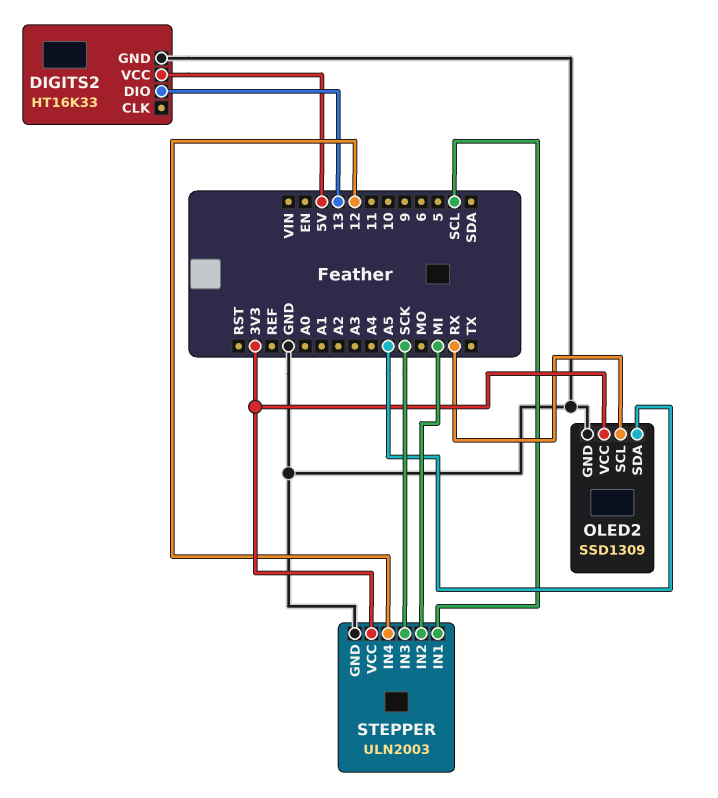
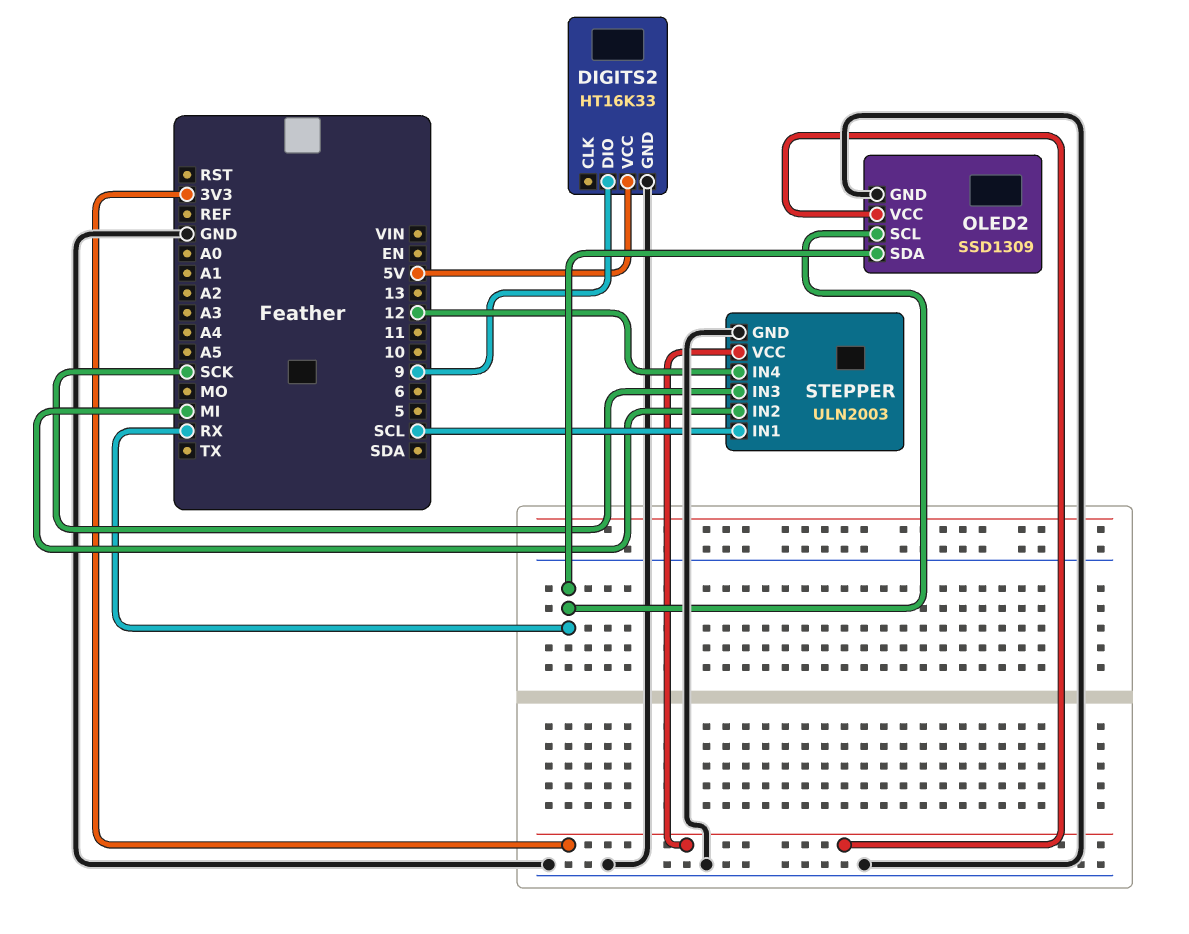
DIGITS2 pin DIO: 13 -> 9
OLED2 pin SDA: A5 -> RX

